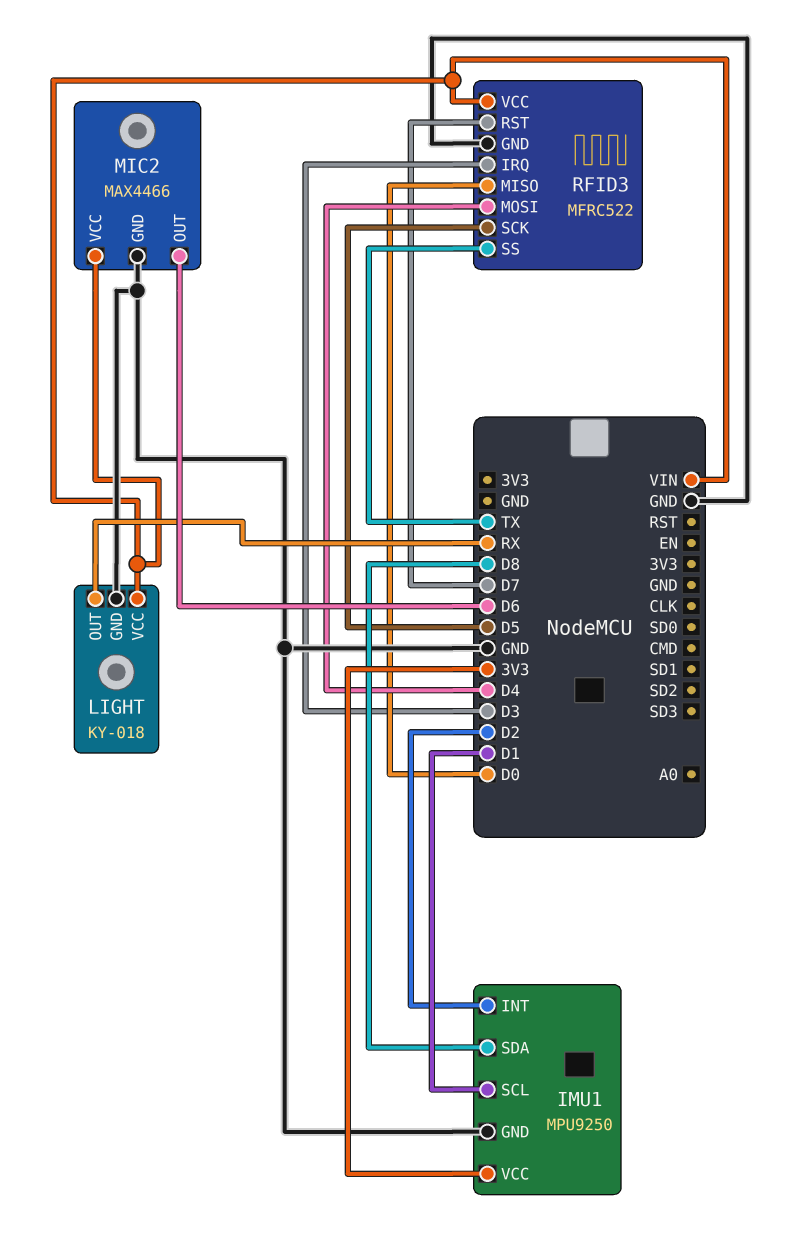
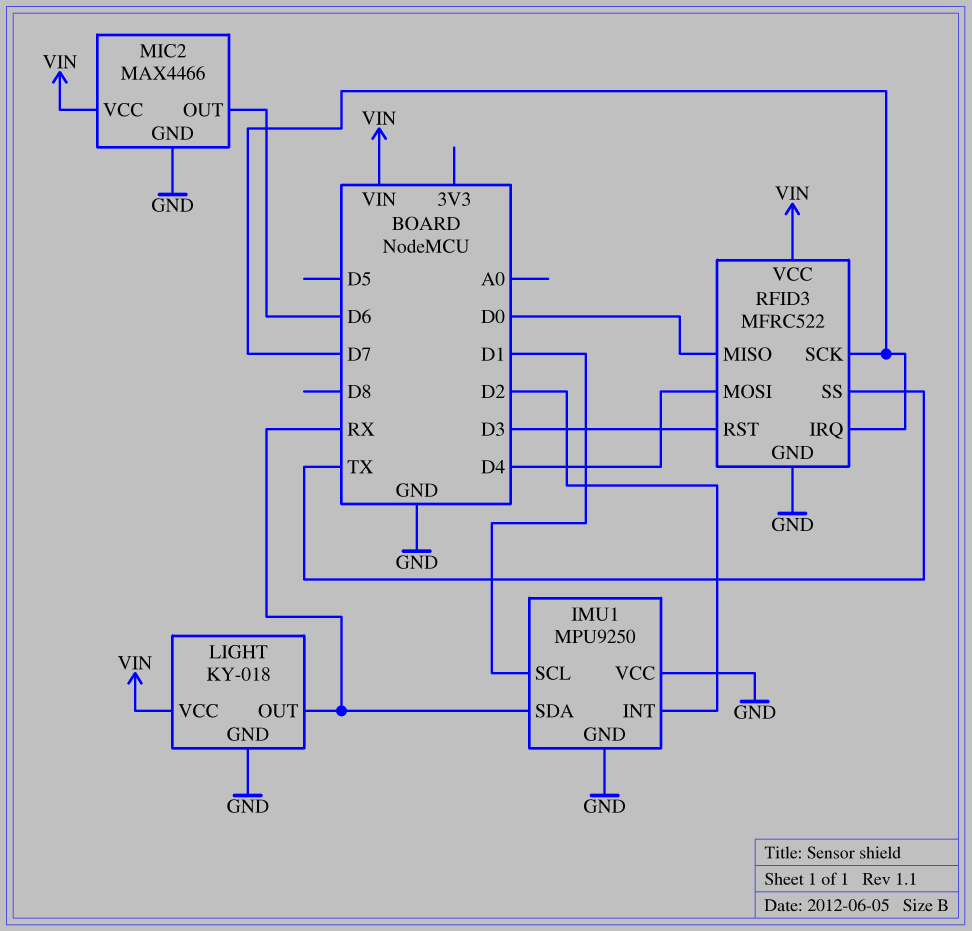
IMU1 pin SDA: D8 -> RX
IMU1 pin VCC: 3V3 -> GND
RFID3 pin IRQ: D3 -> D7
RFID3 pin RST: D7 -> D3
RFID3 pin SCK: D5 -> D7

